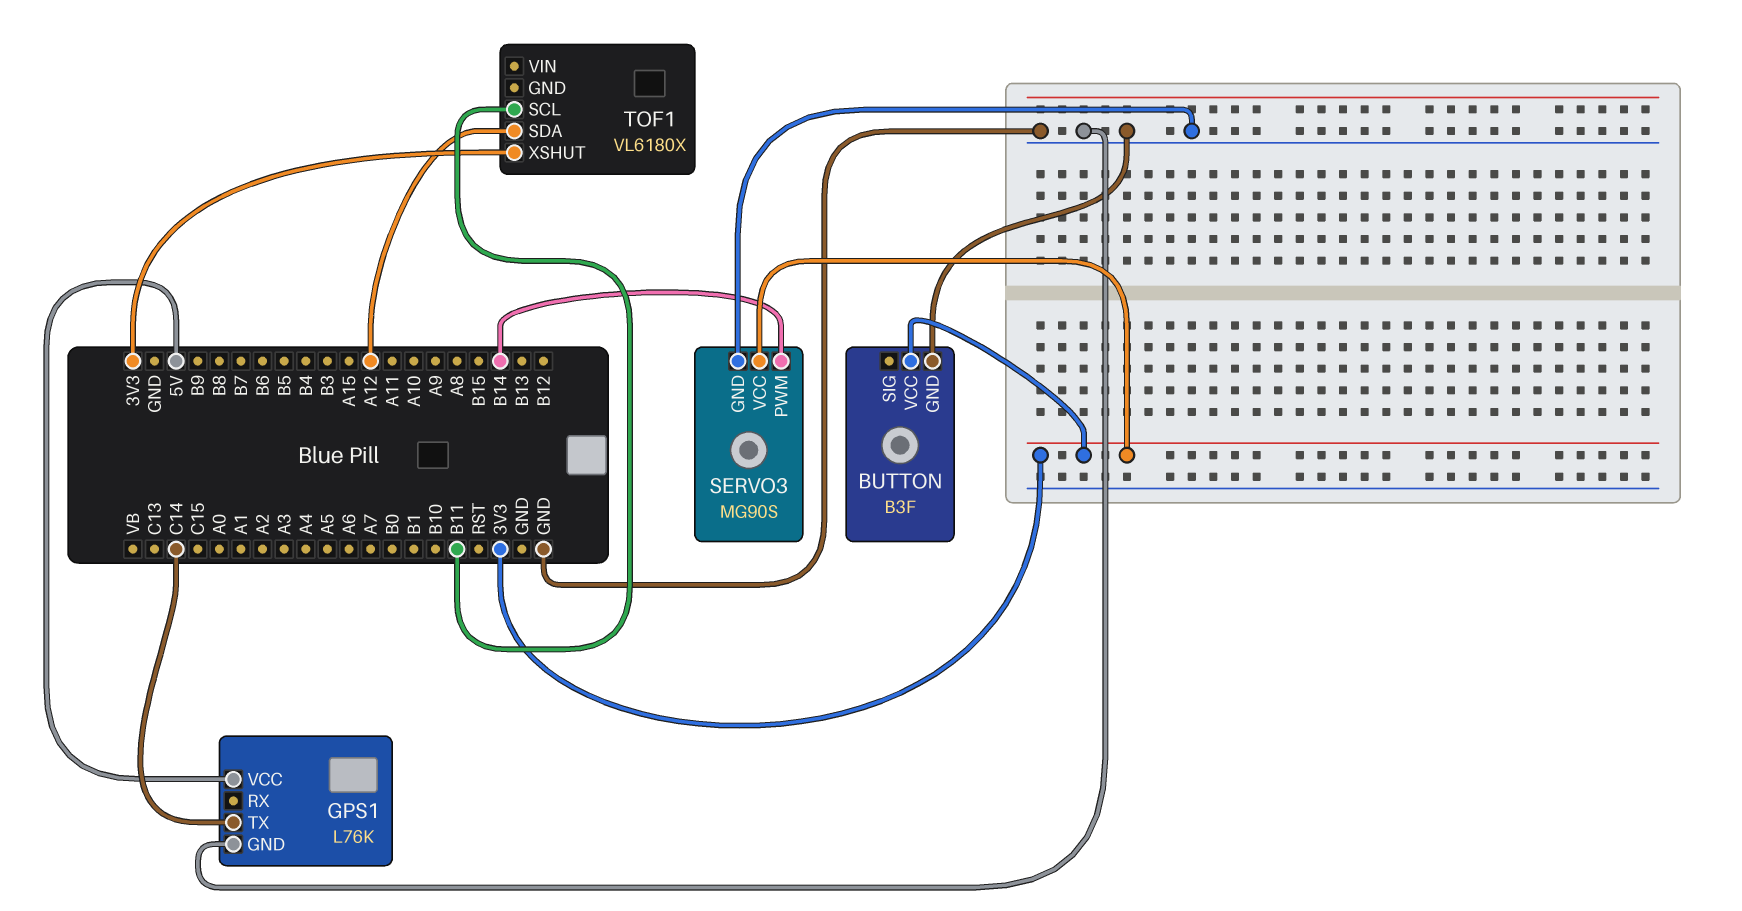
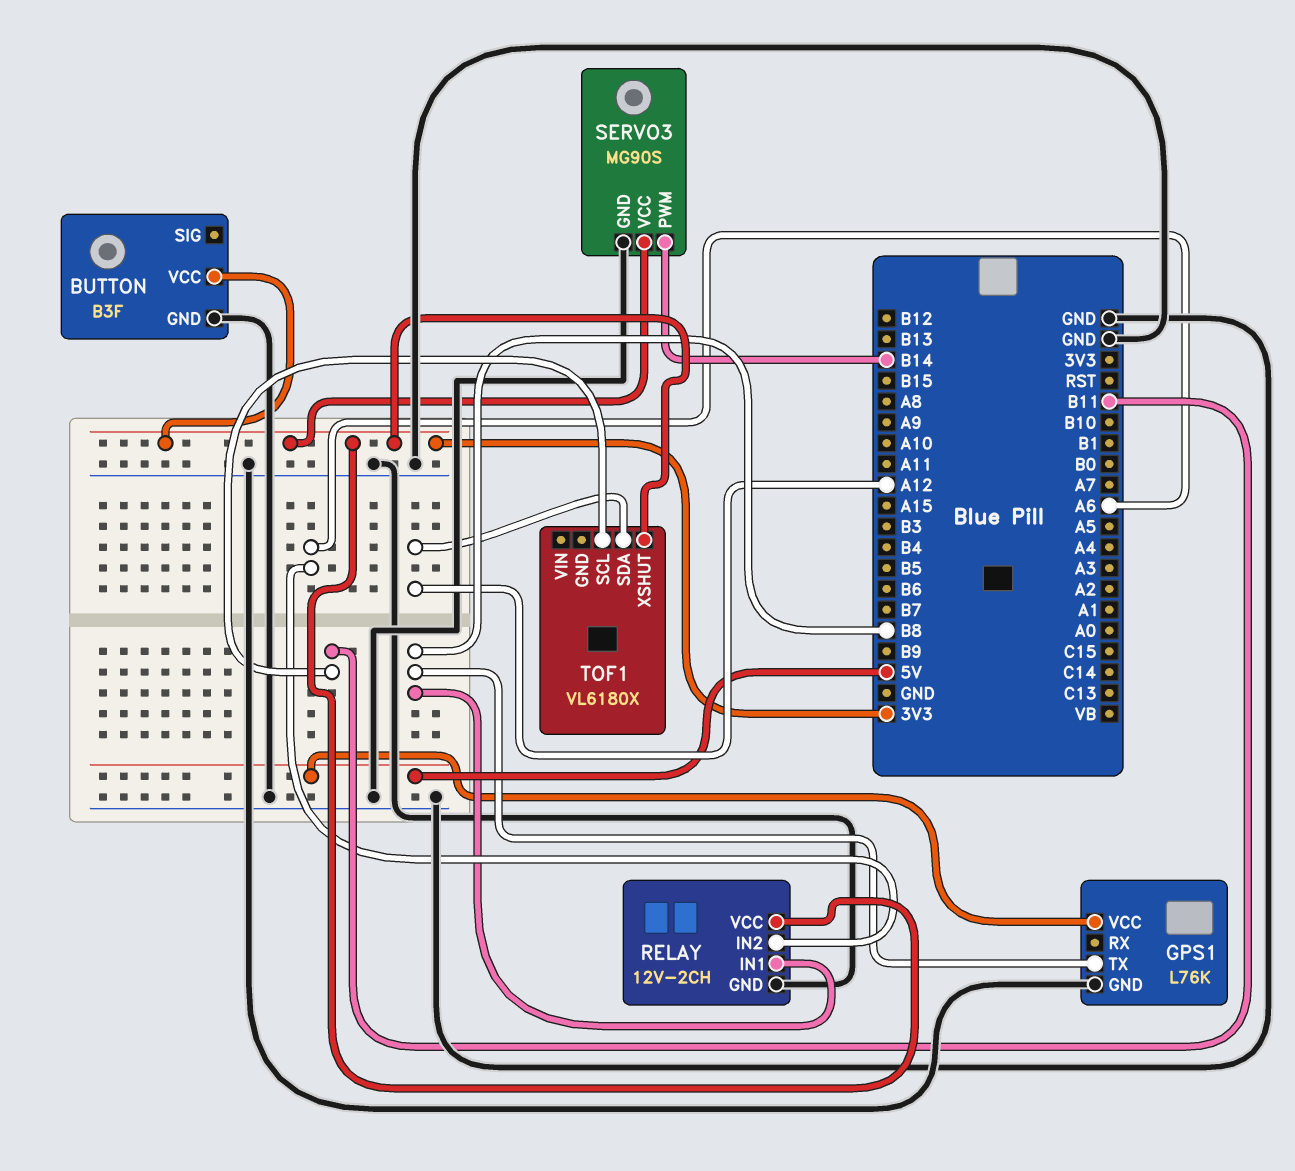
GPS1 pin TX: C14 -> B8
RELAY: none -> 12V-2CH
RELAY pin GND: none -> GND
RELAY pin IN1: none -> B8
RELAY pin IN2: none -> A6
RELAY pin VCC: none -> 3V3

